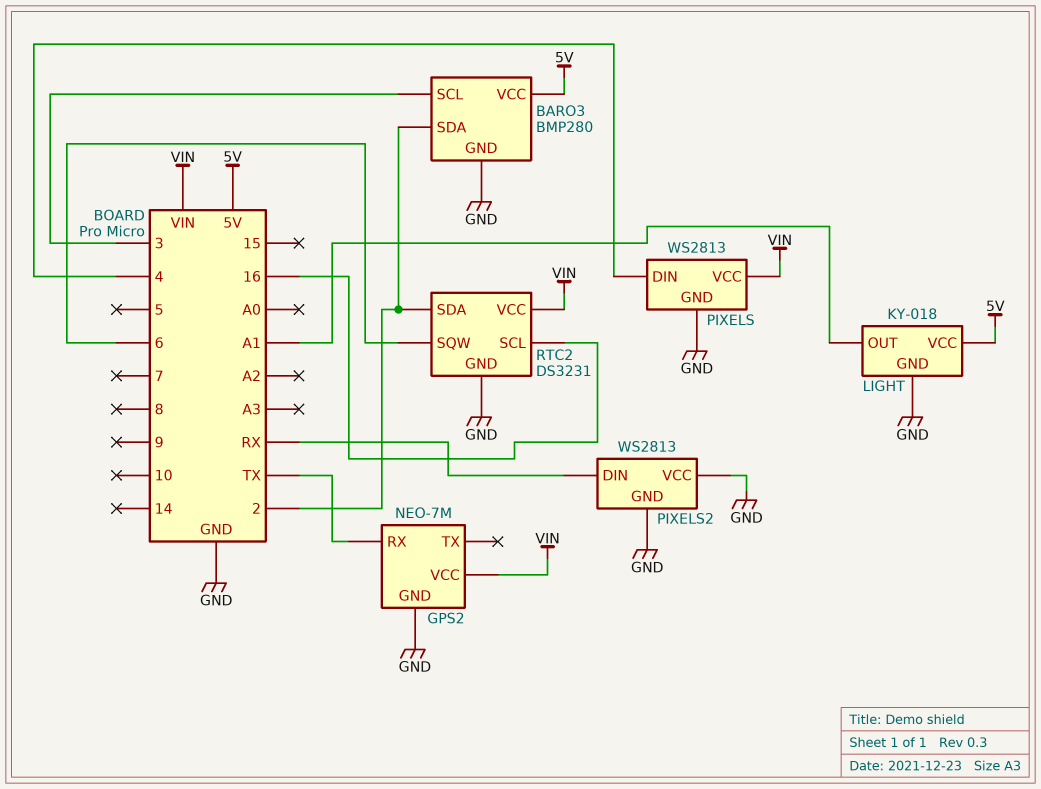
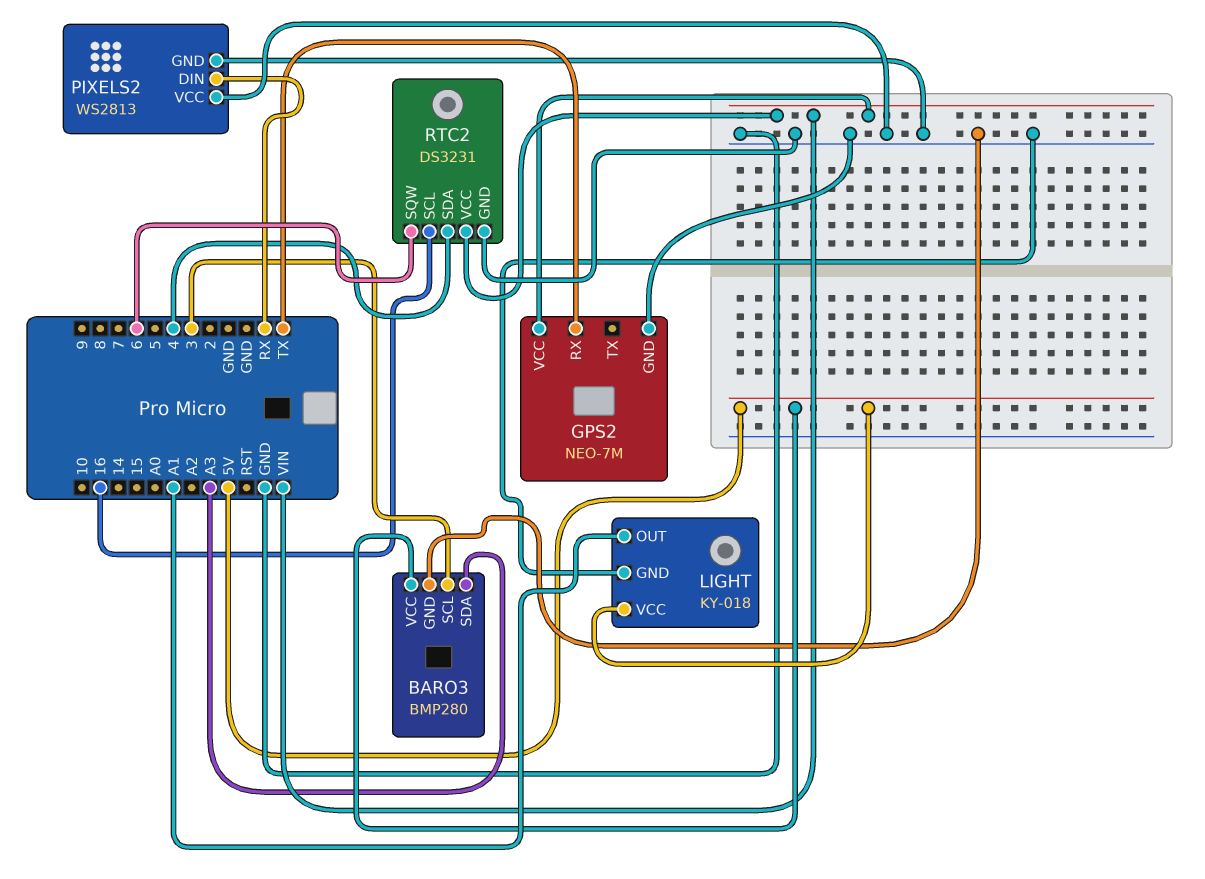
BARO3 pin SDA: 2 -> A3
PIXELS: WS2813 -> none
PIXELS pin DIN: 4 -> none
PIXELS pin GND: GND -> none
PIXELS pin VCC: VIN -> none
RTC2 pin SDA: 2 -> 4

